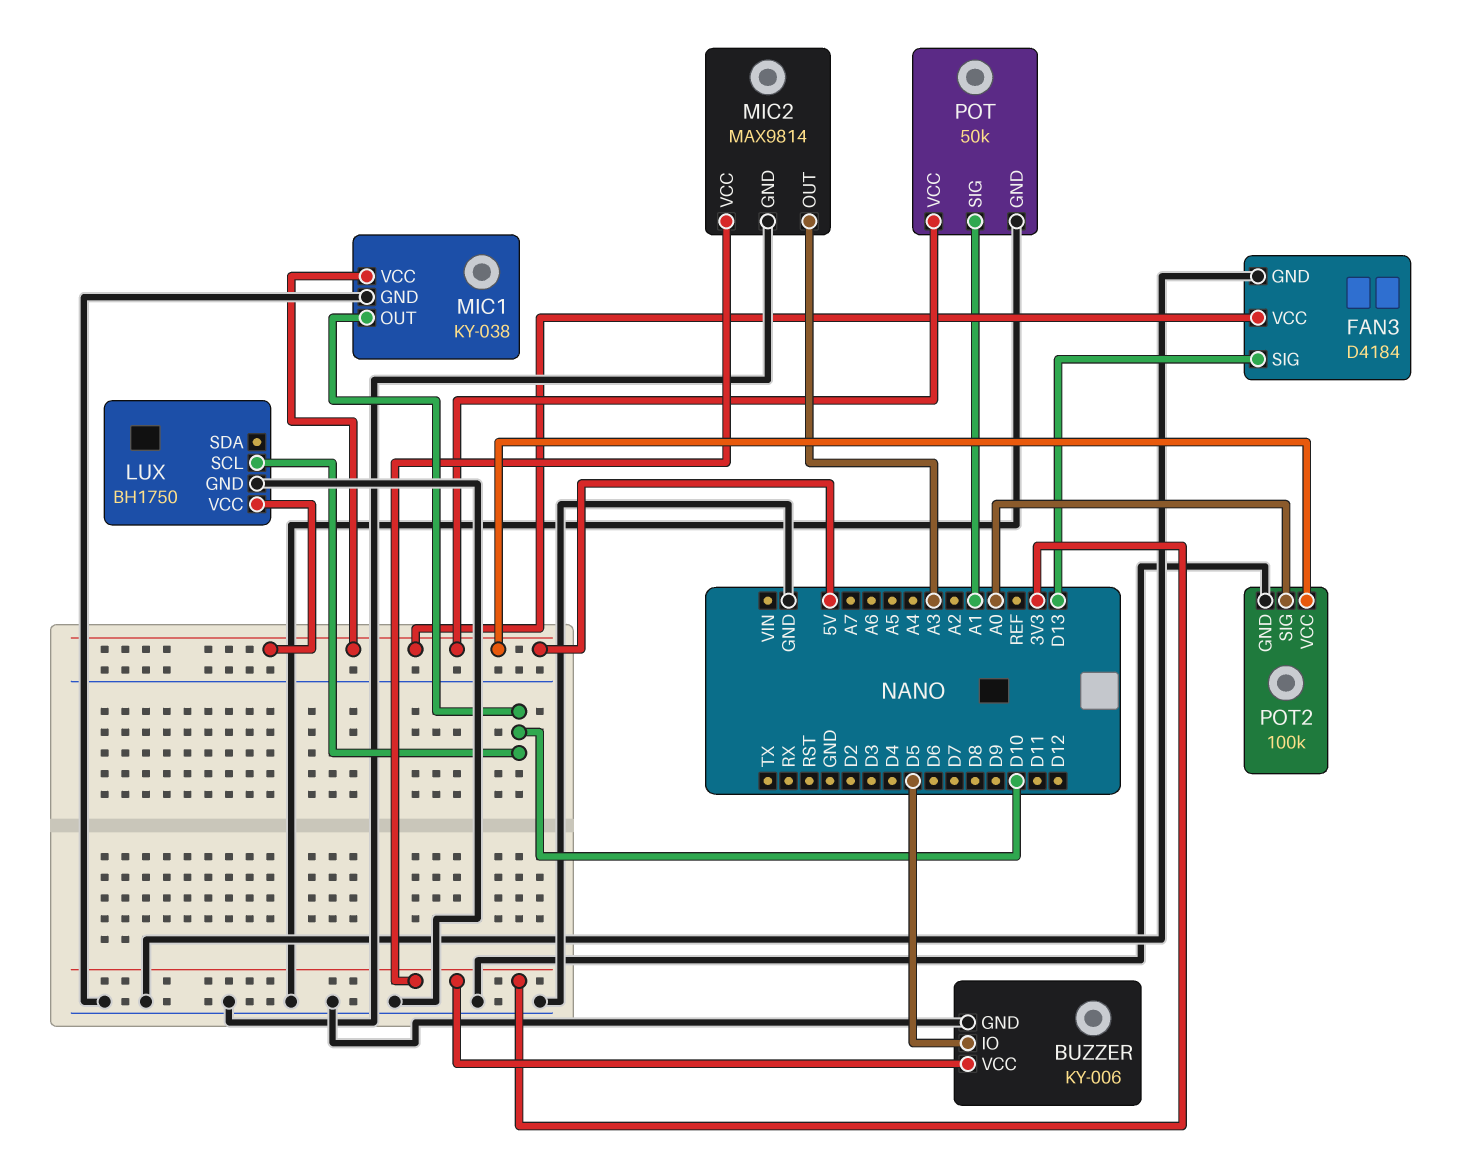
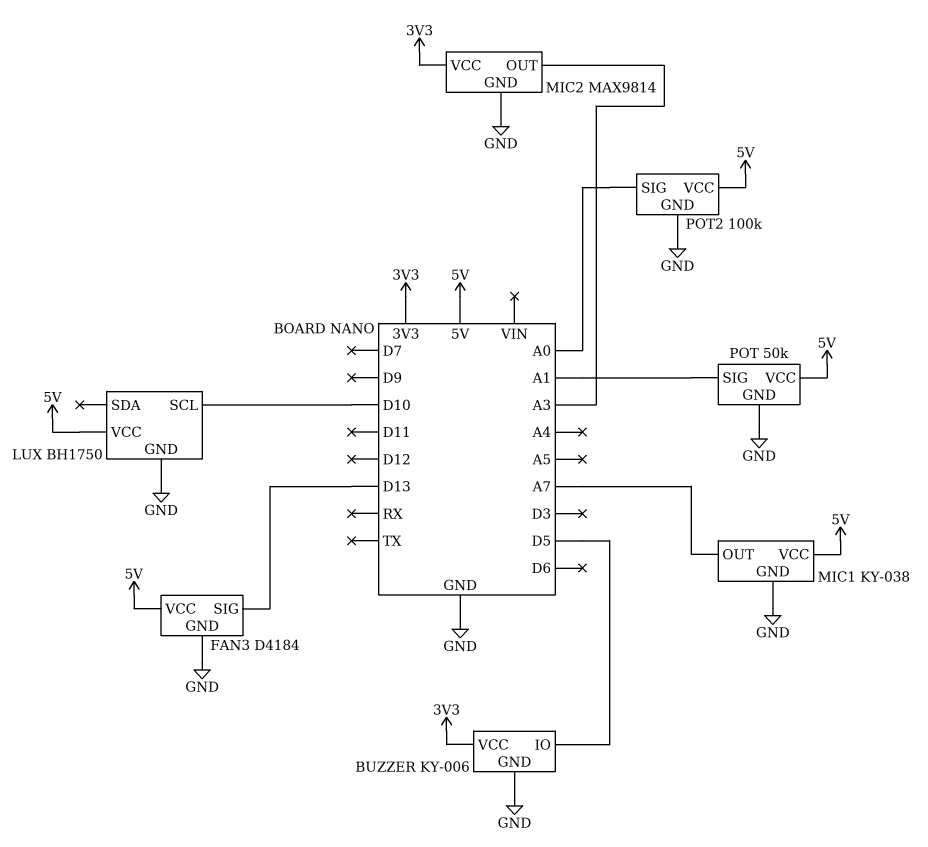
MIC1 pin OUT: D10 -> A7

